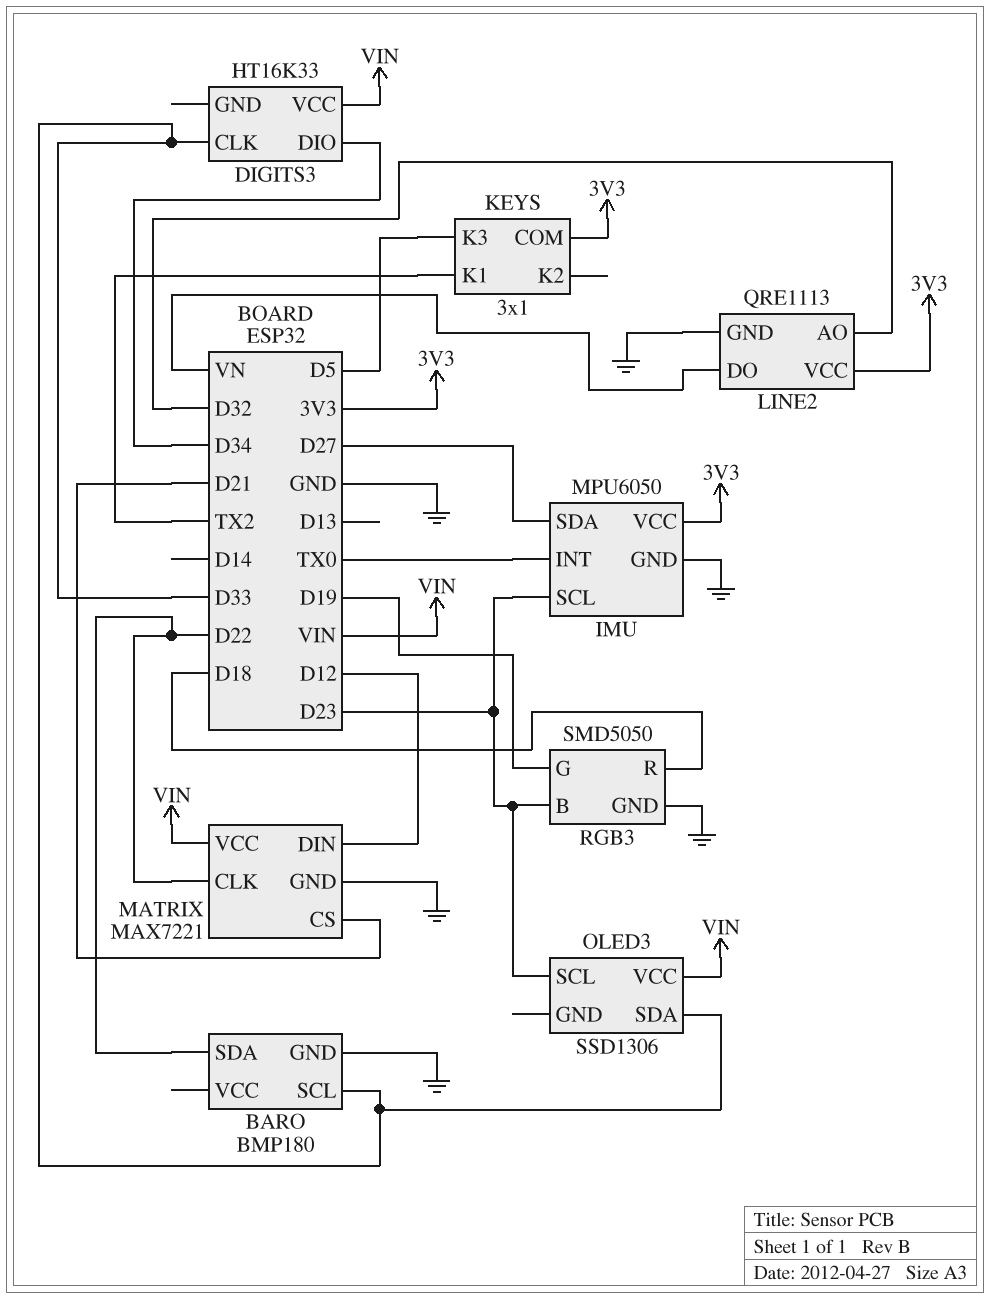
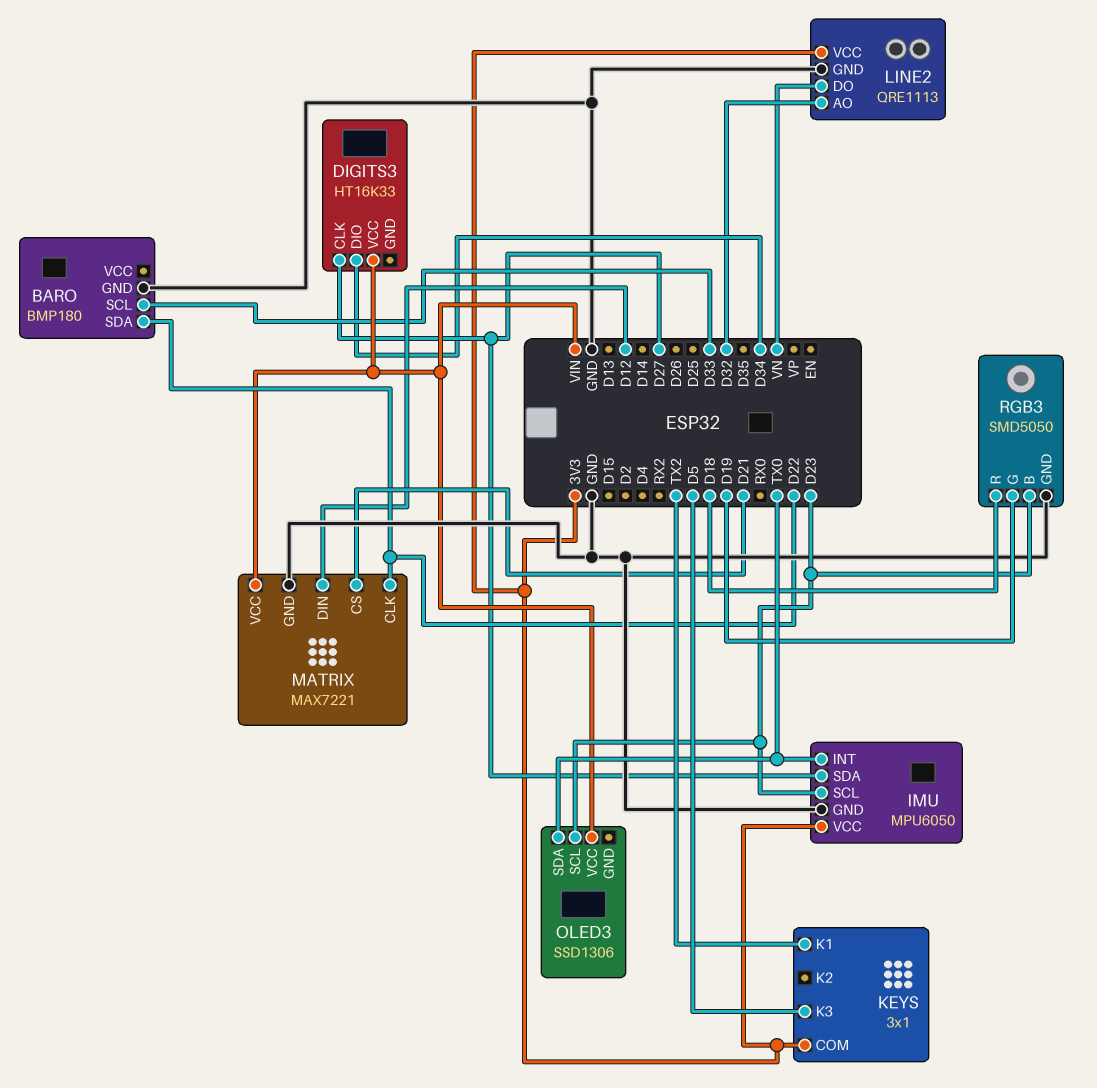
DIGITS3 pin CLK: D33 -> D27
OLED3 pin SDA: D33 -> TX0

